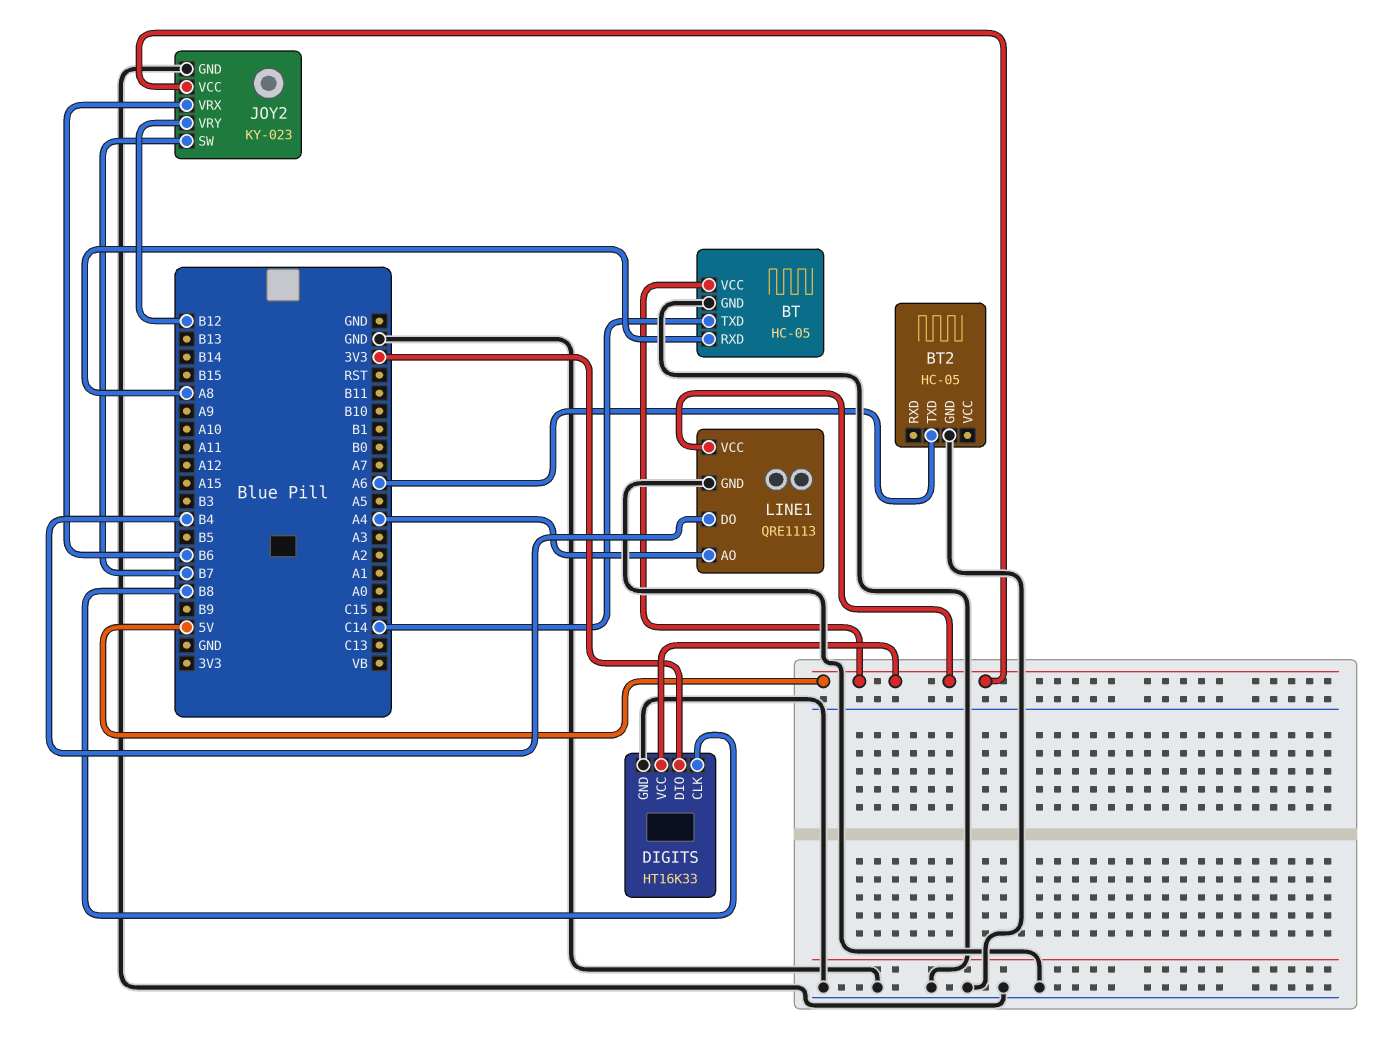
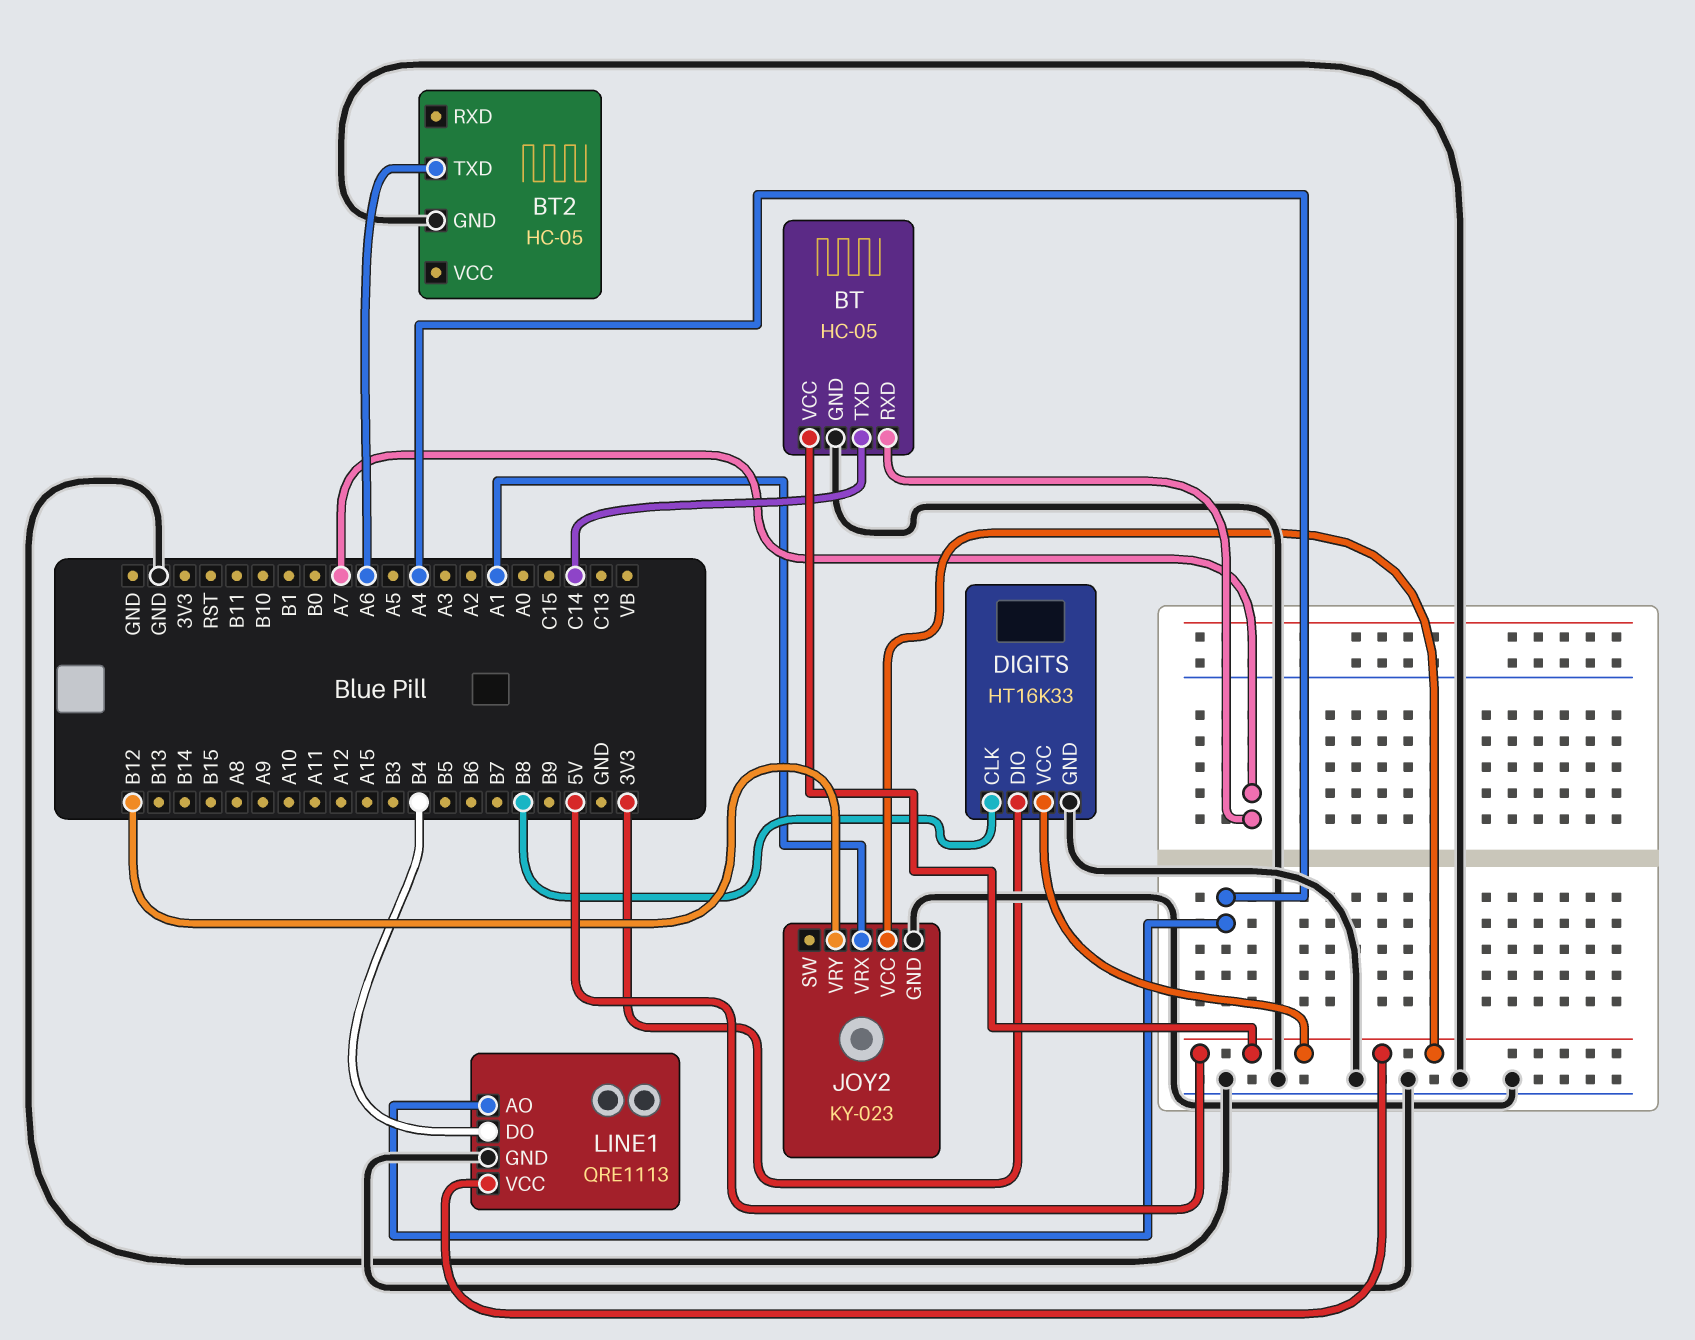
BT pin RXD: A8 -> A7
JOY2 pin SW: B7 -> none
JOY2 pin VRX: B6 -> A1

